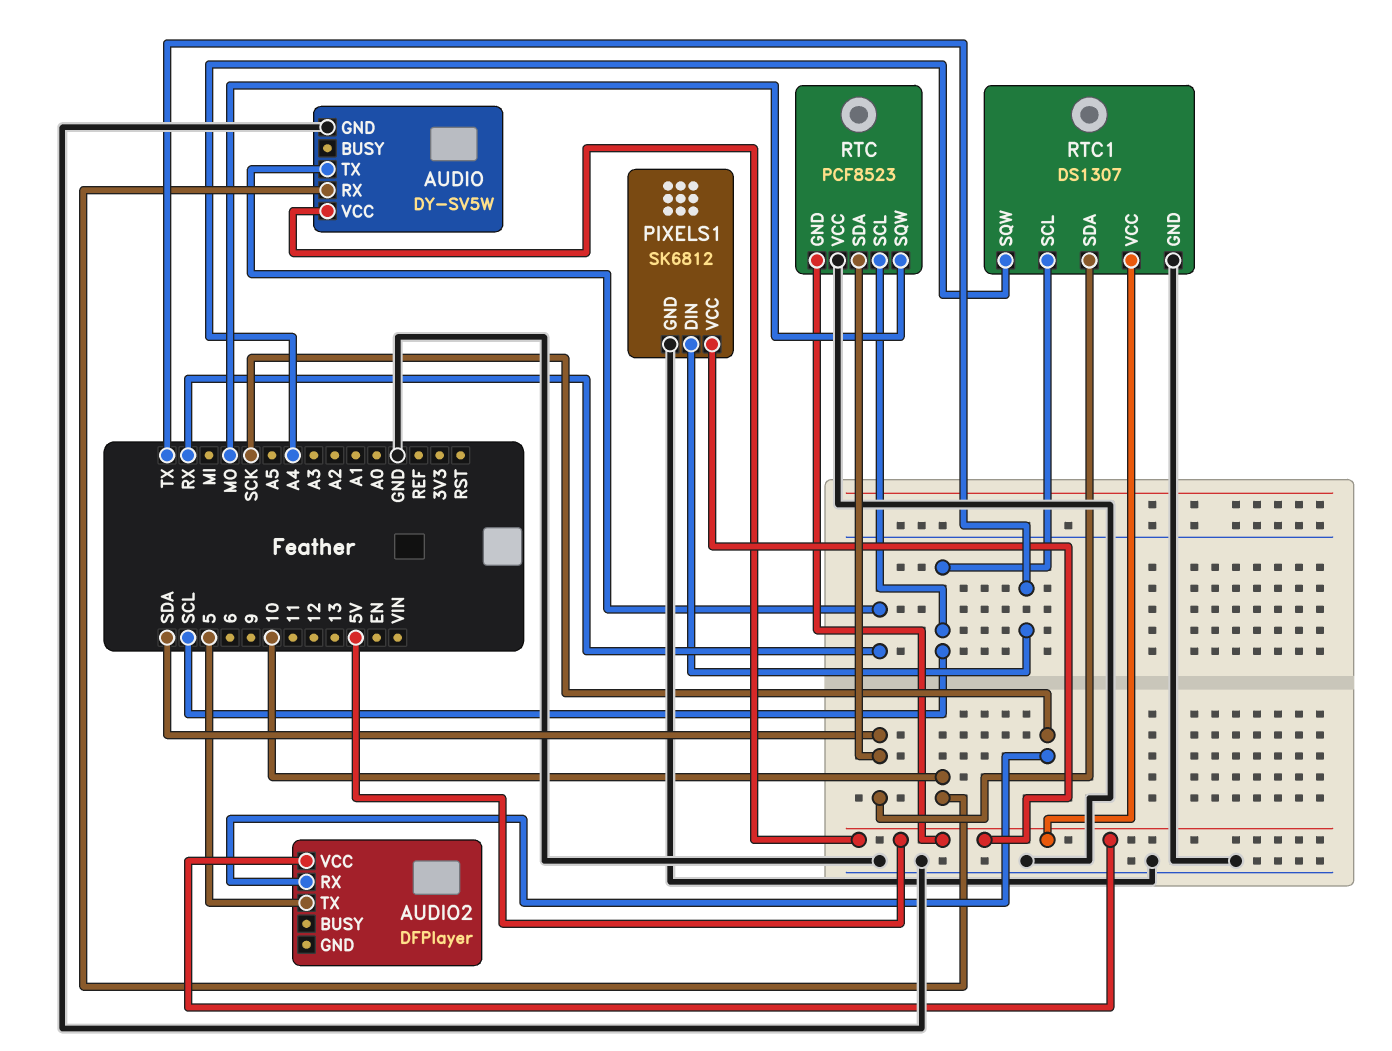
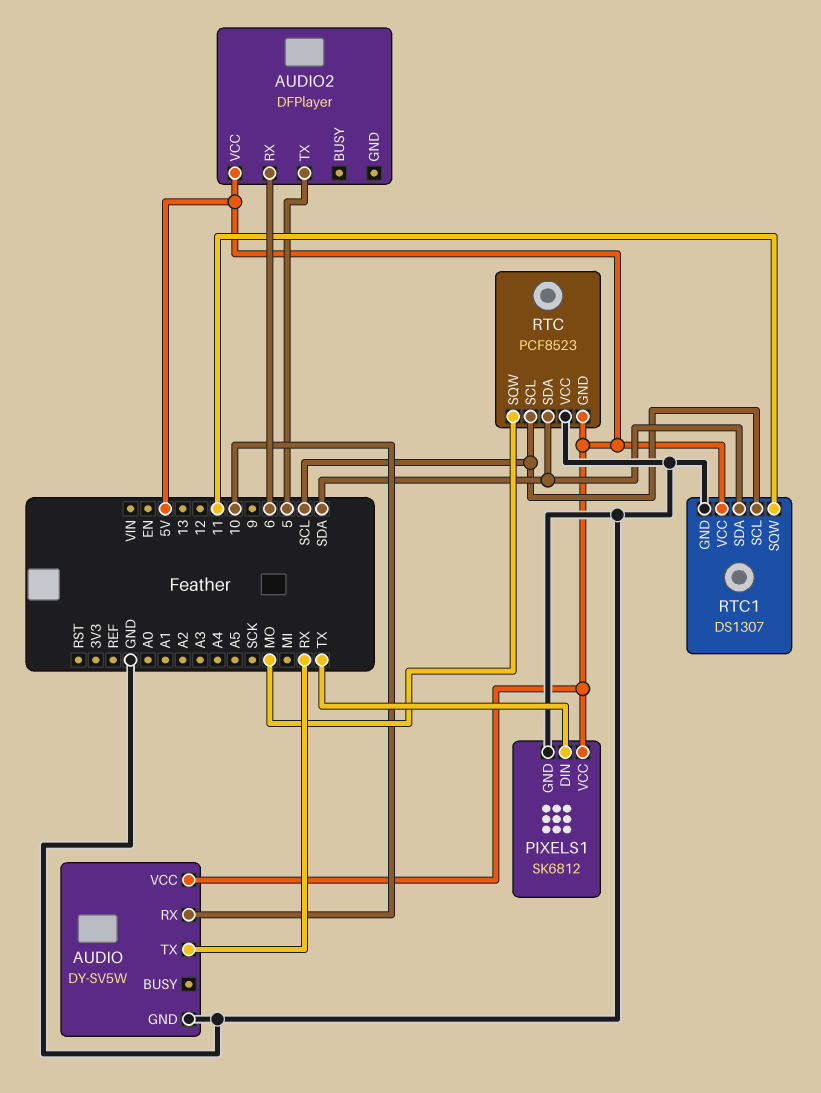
AUDIO2 pin RX: SCK -> 6
RTC1 pin SQW: A4 -> 11

